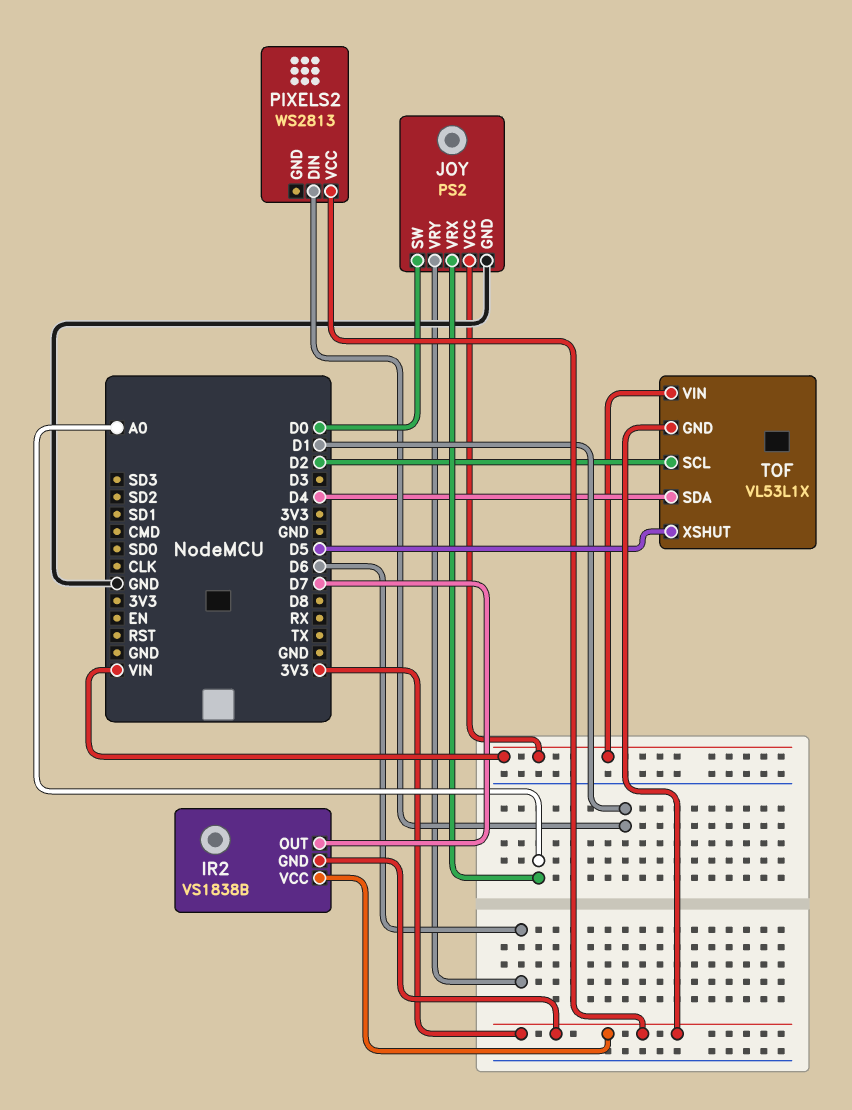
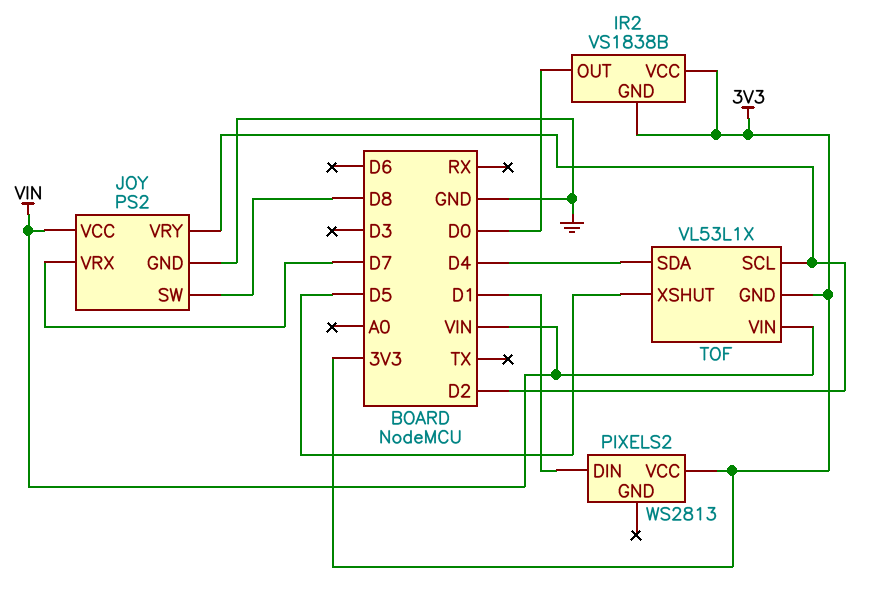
IR2 pin OUT: D7 -> D0
JOY pin SW: D0 -> D8
JOY pin VRX: A0 -> D7
JOY pin VRY: D6 -> D2

